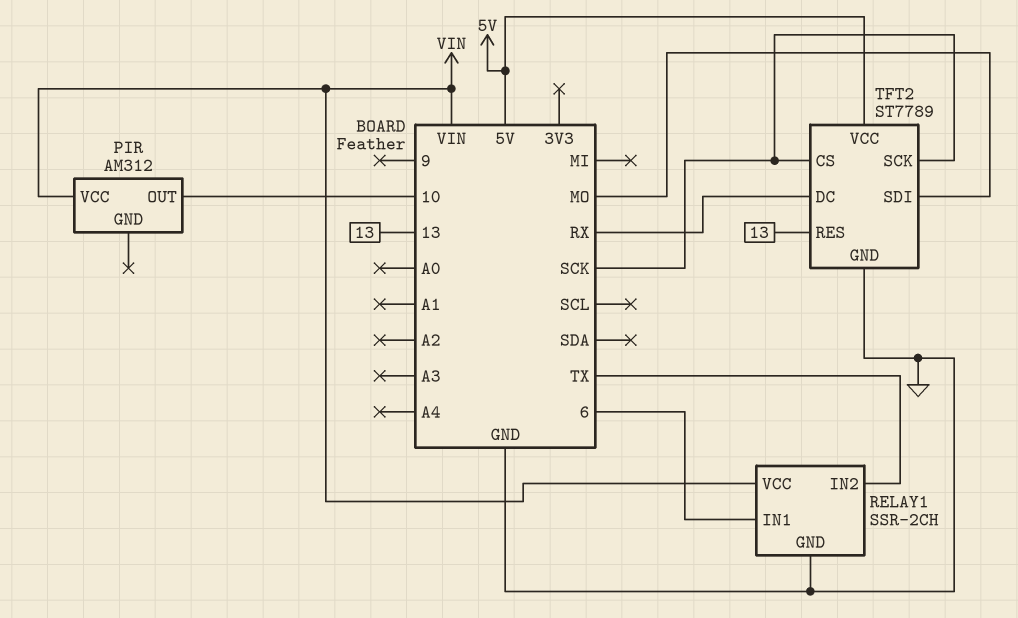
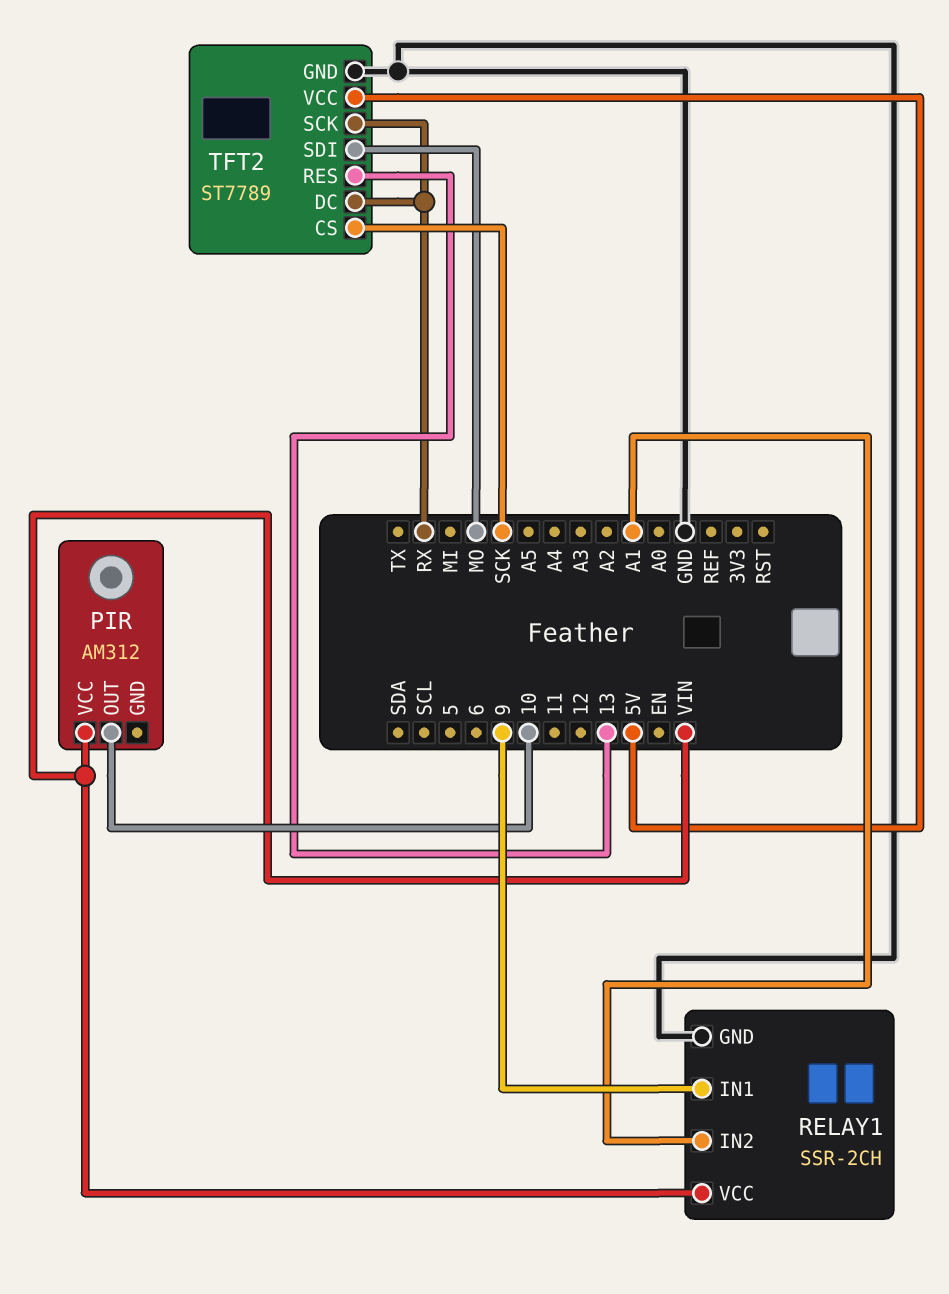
RELAY1 pin IN1: 6 -> 9
RELAY1 pin IN2: TX -> A1
TFT2 pin SCK: SCK -> RX

